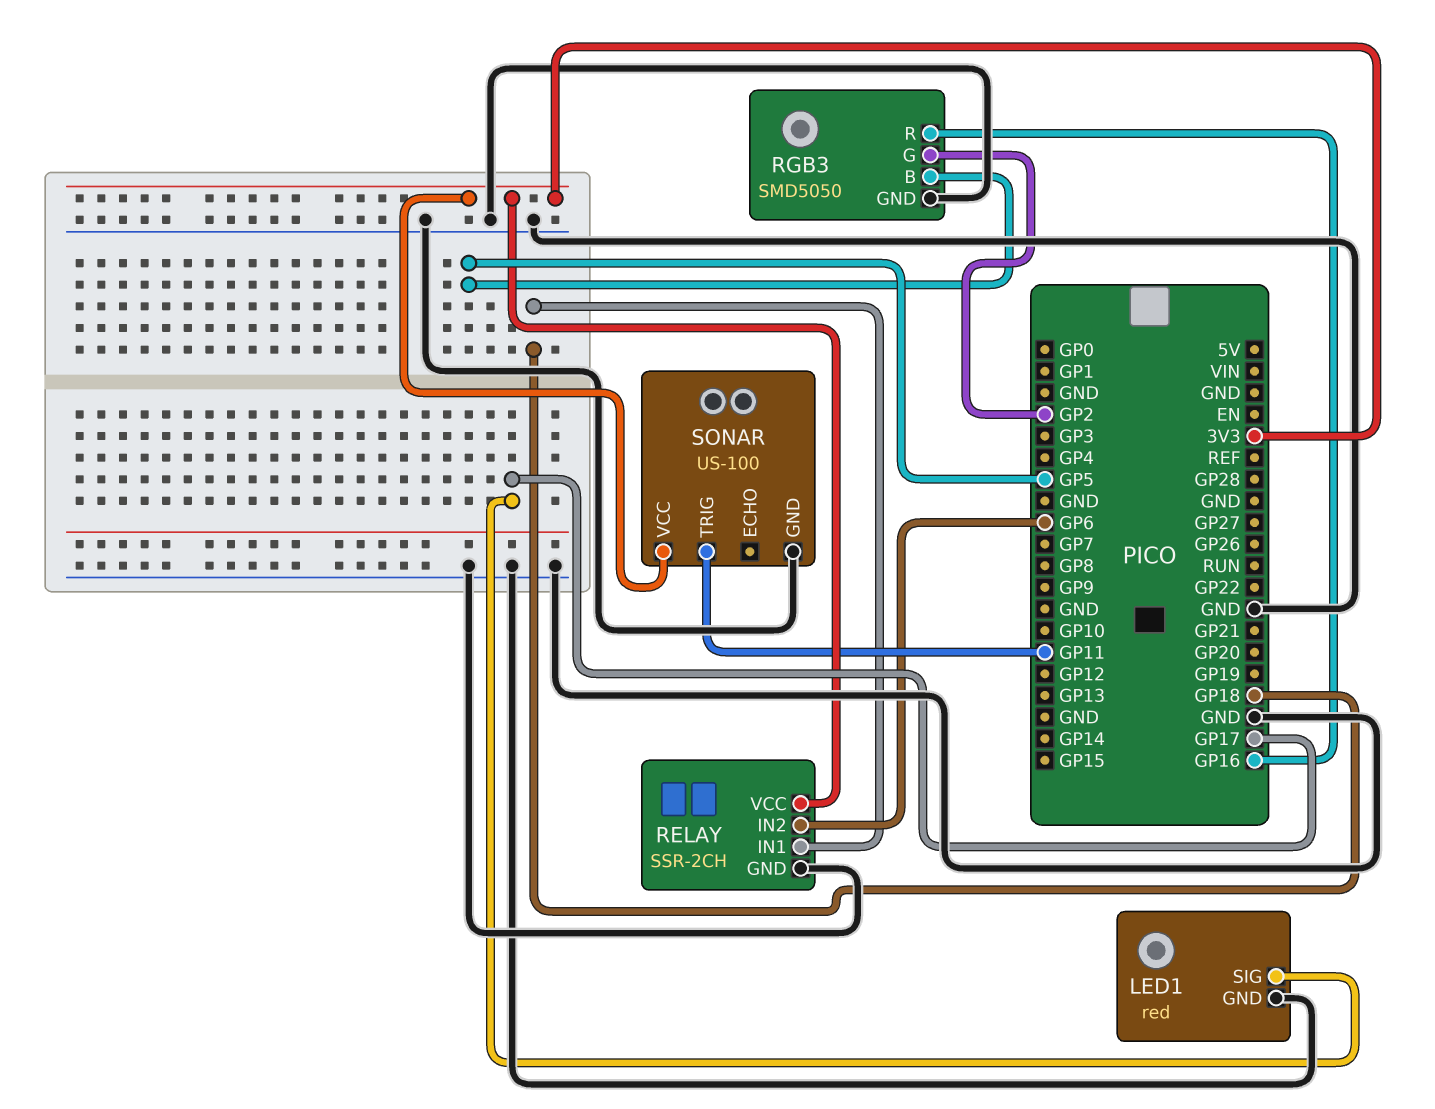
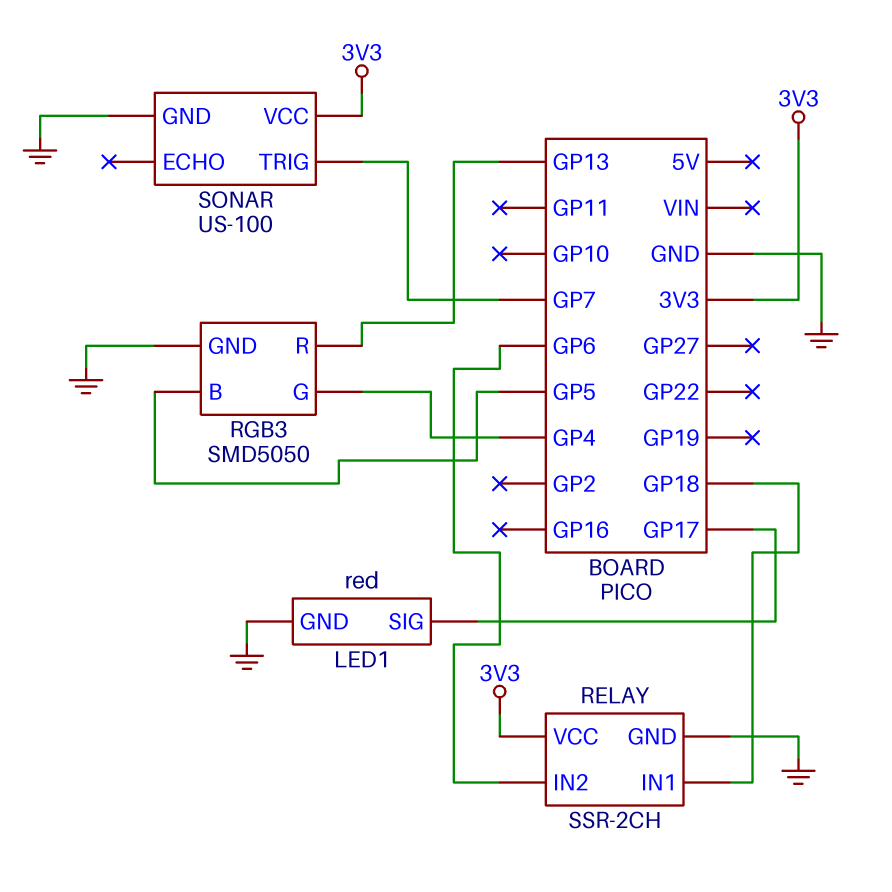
RGB3 pin G: GP2 -> GP4
RGB3 pin R: GP16 -> GP13
SONAR pin TRIG: GP11 -> GP7

